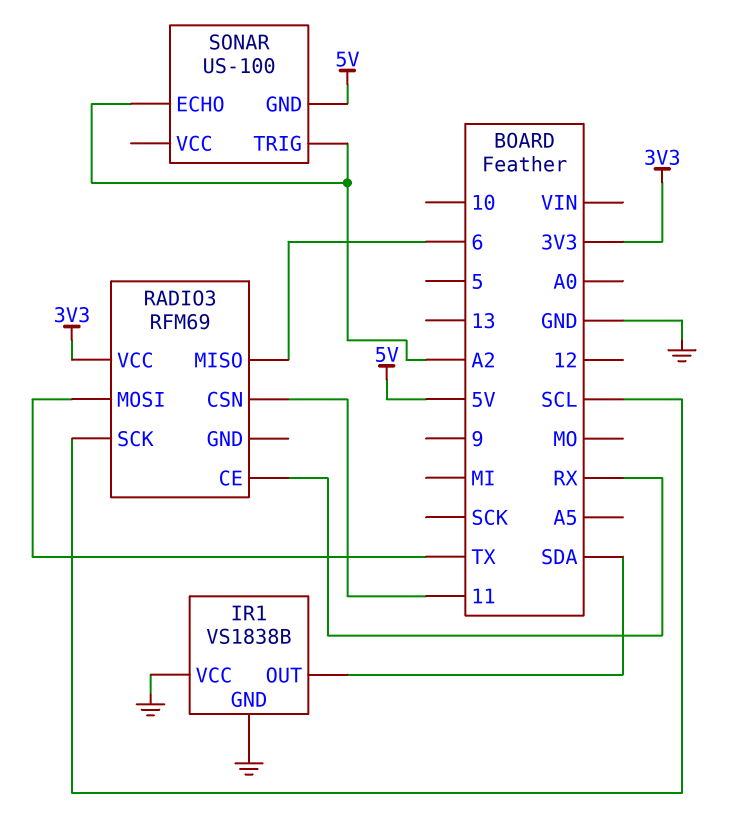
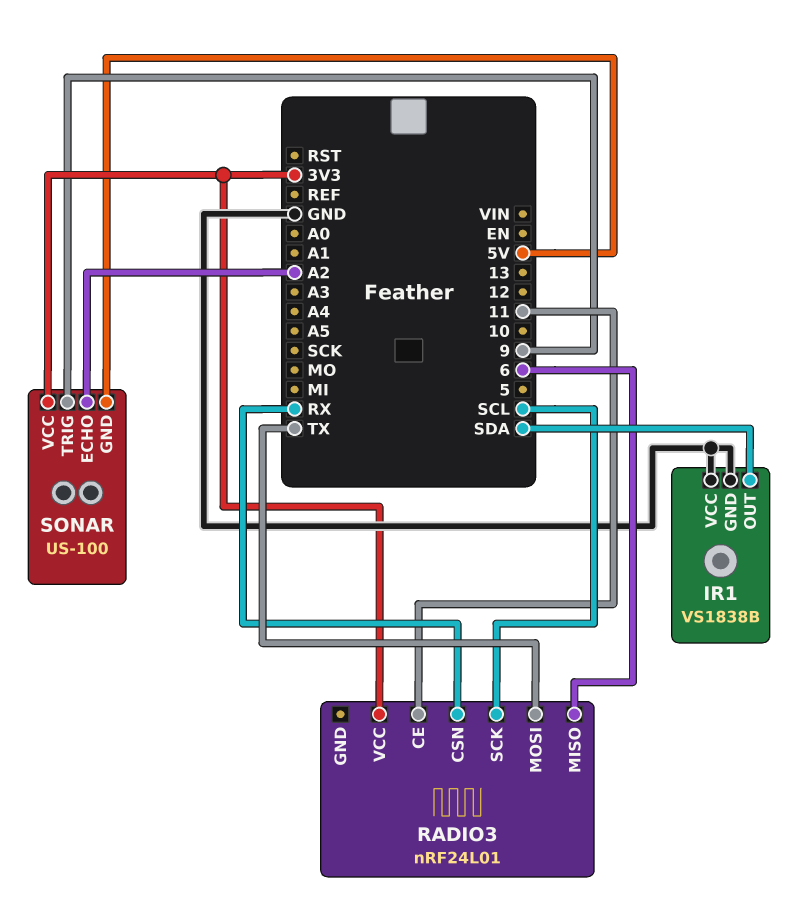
RADIO3: RFM69 -> nRF24L01
RADIO3 pin CE: RX -> 11
RADIO3 pin CSN: 11 -> RX
SONAR pin TRIG: A2 -> 9
SONAR pin VCC: none -> 3V3

